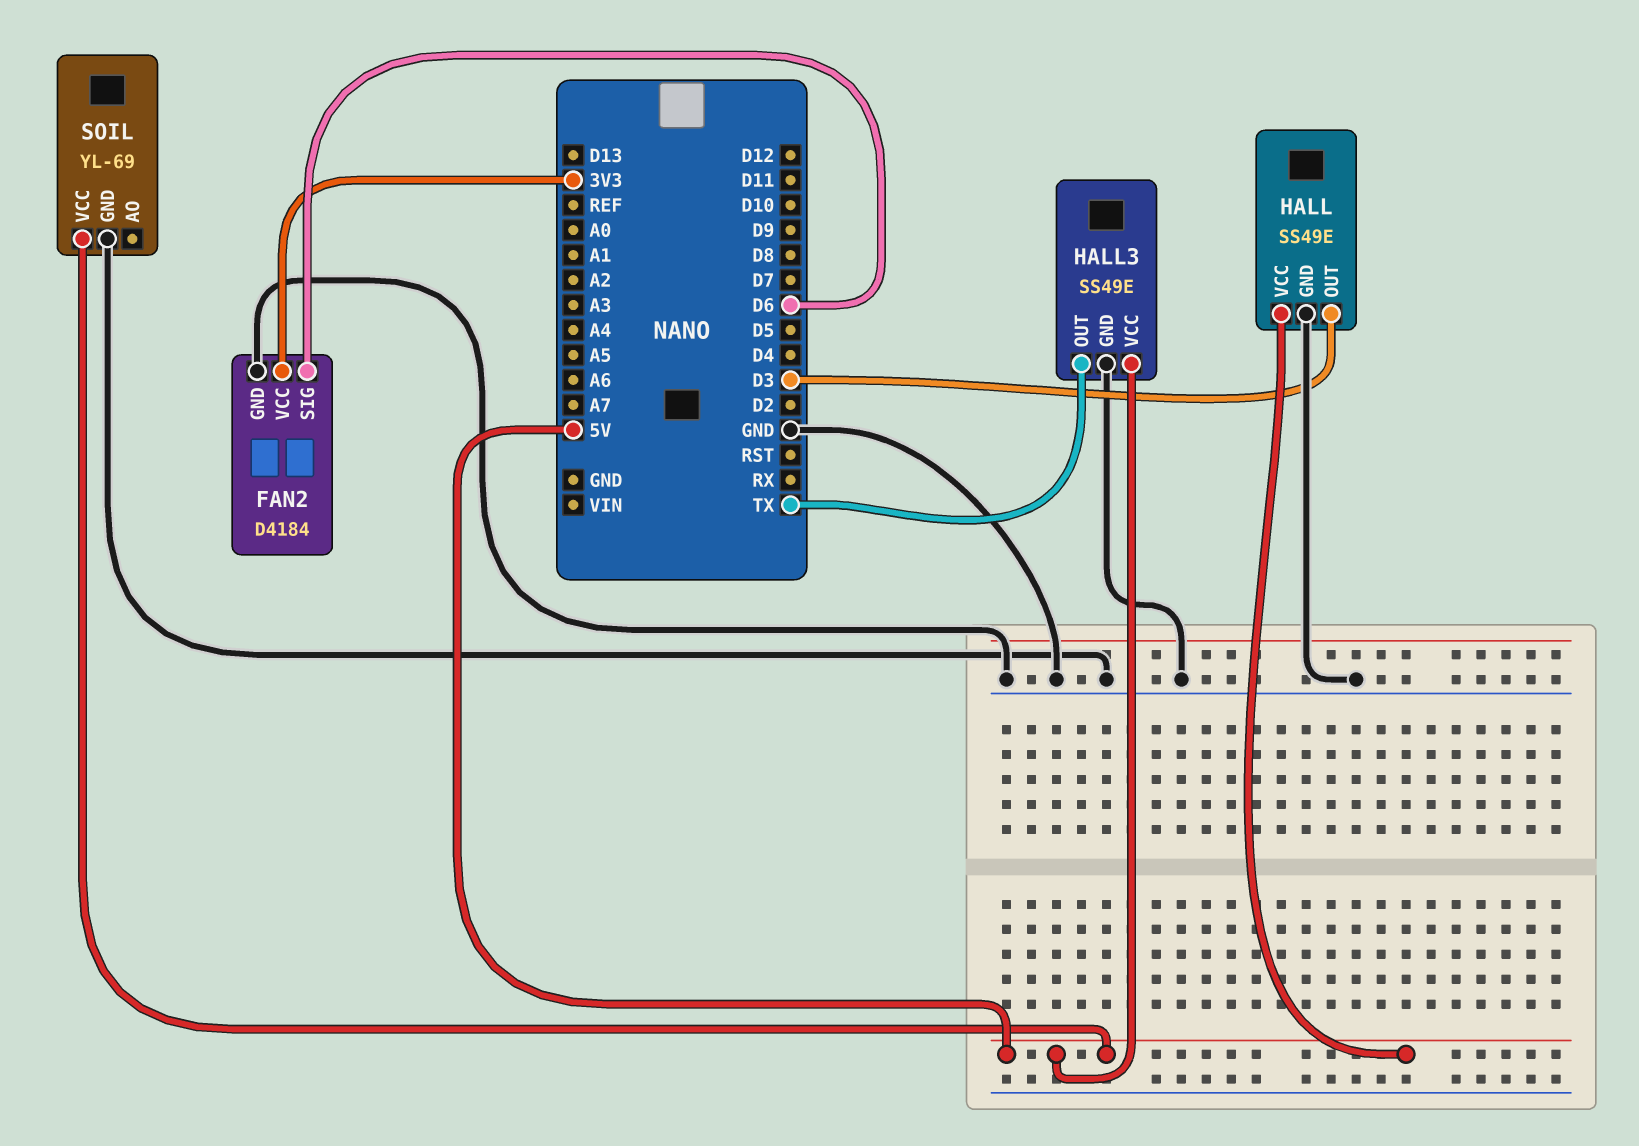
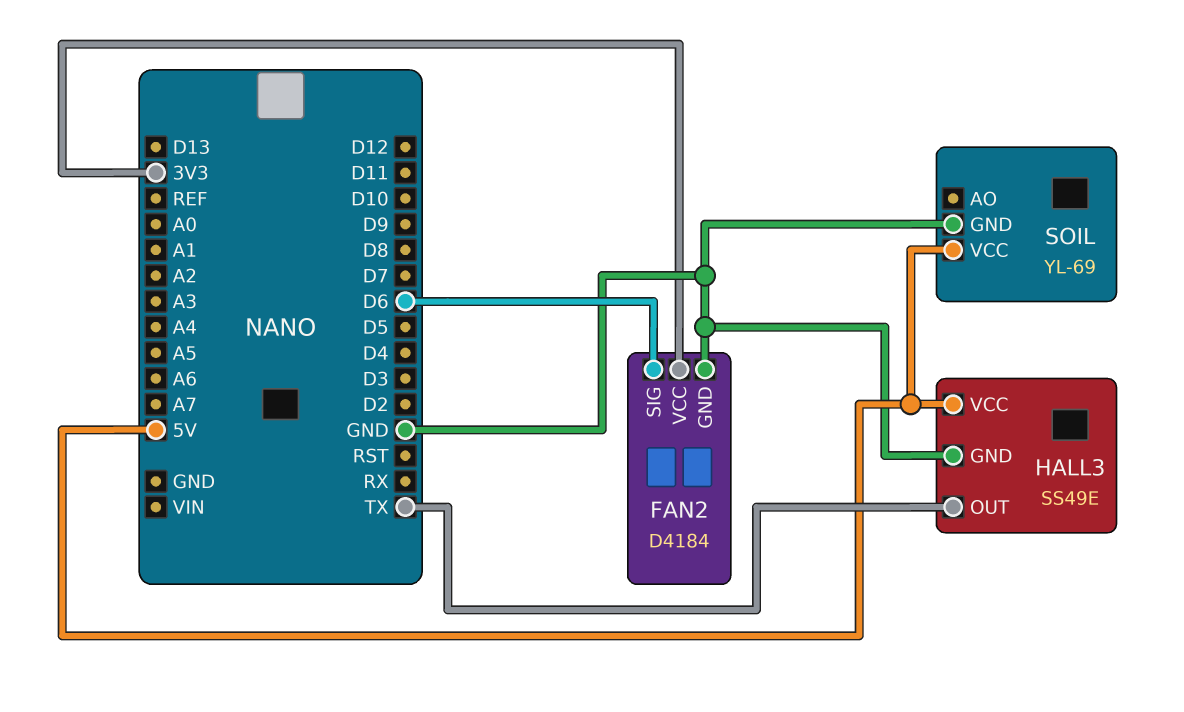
HALL: SS49E -> none
HALL pin GND: GND -> none
HALL pin OUT: D3 -> none
HALL pin VCC: 5V -> none

